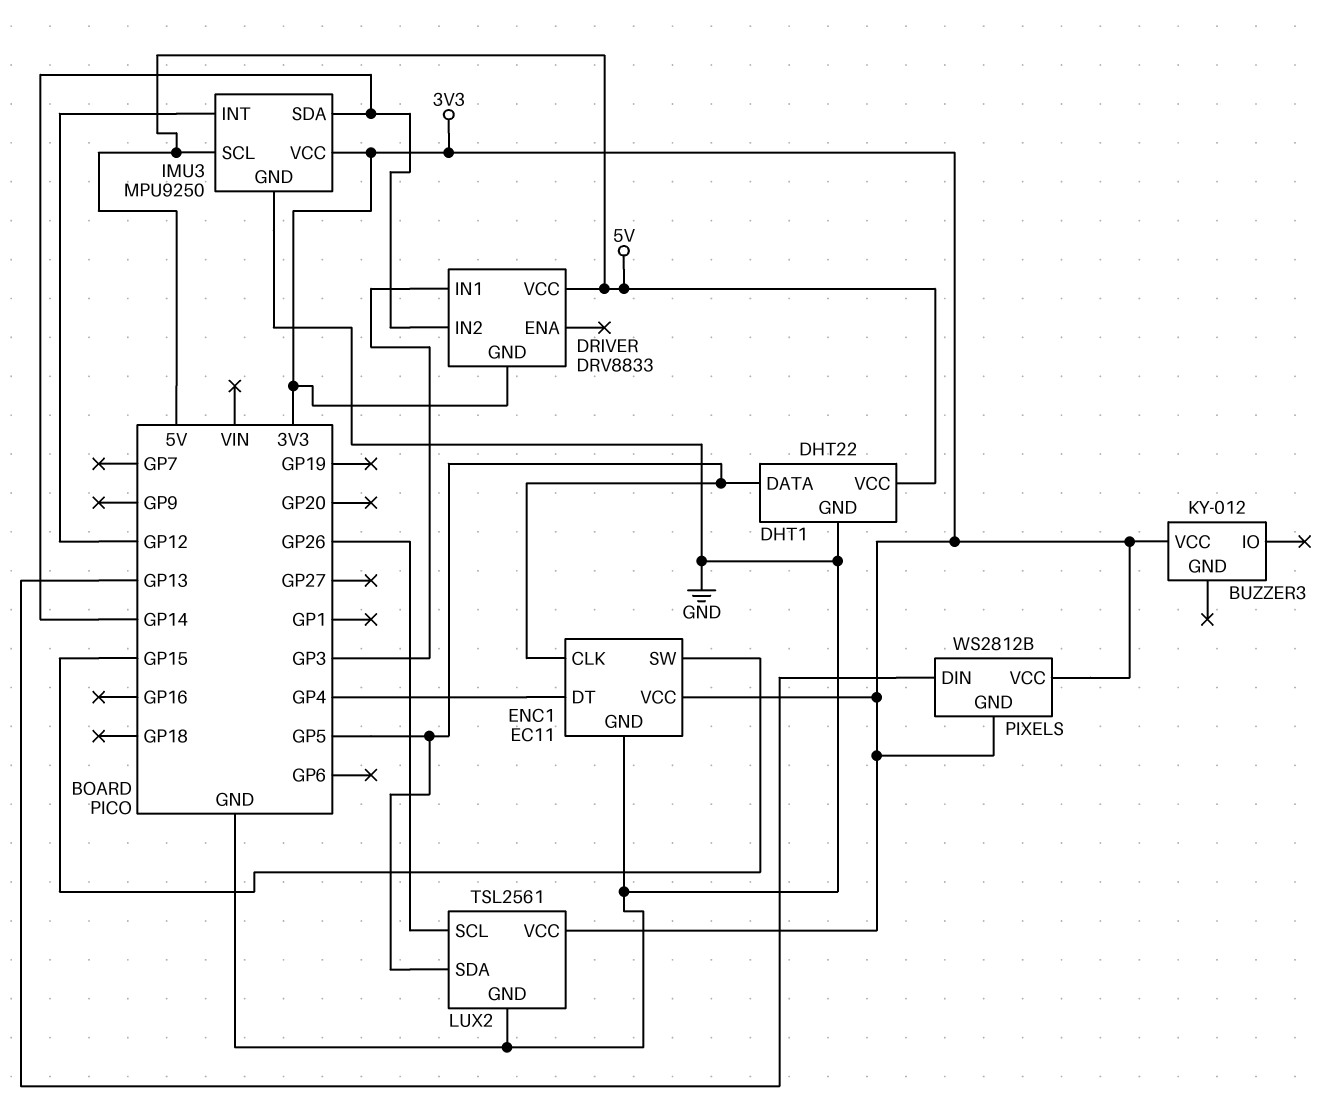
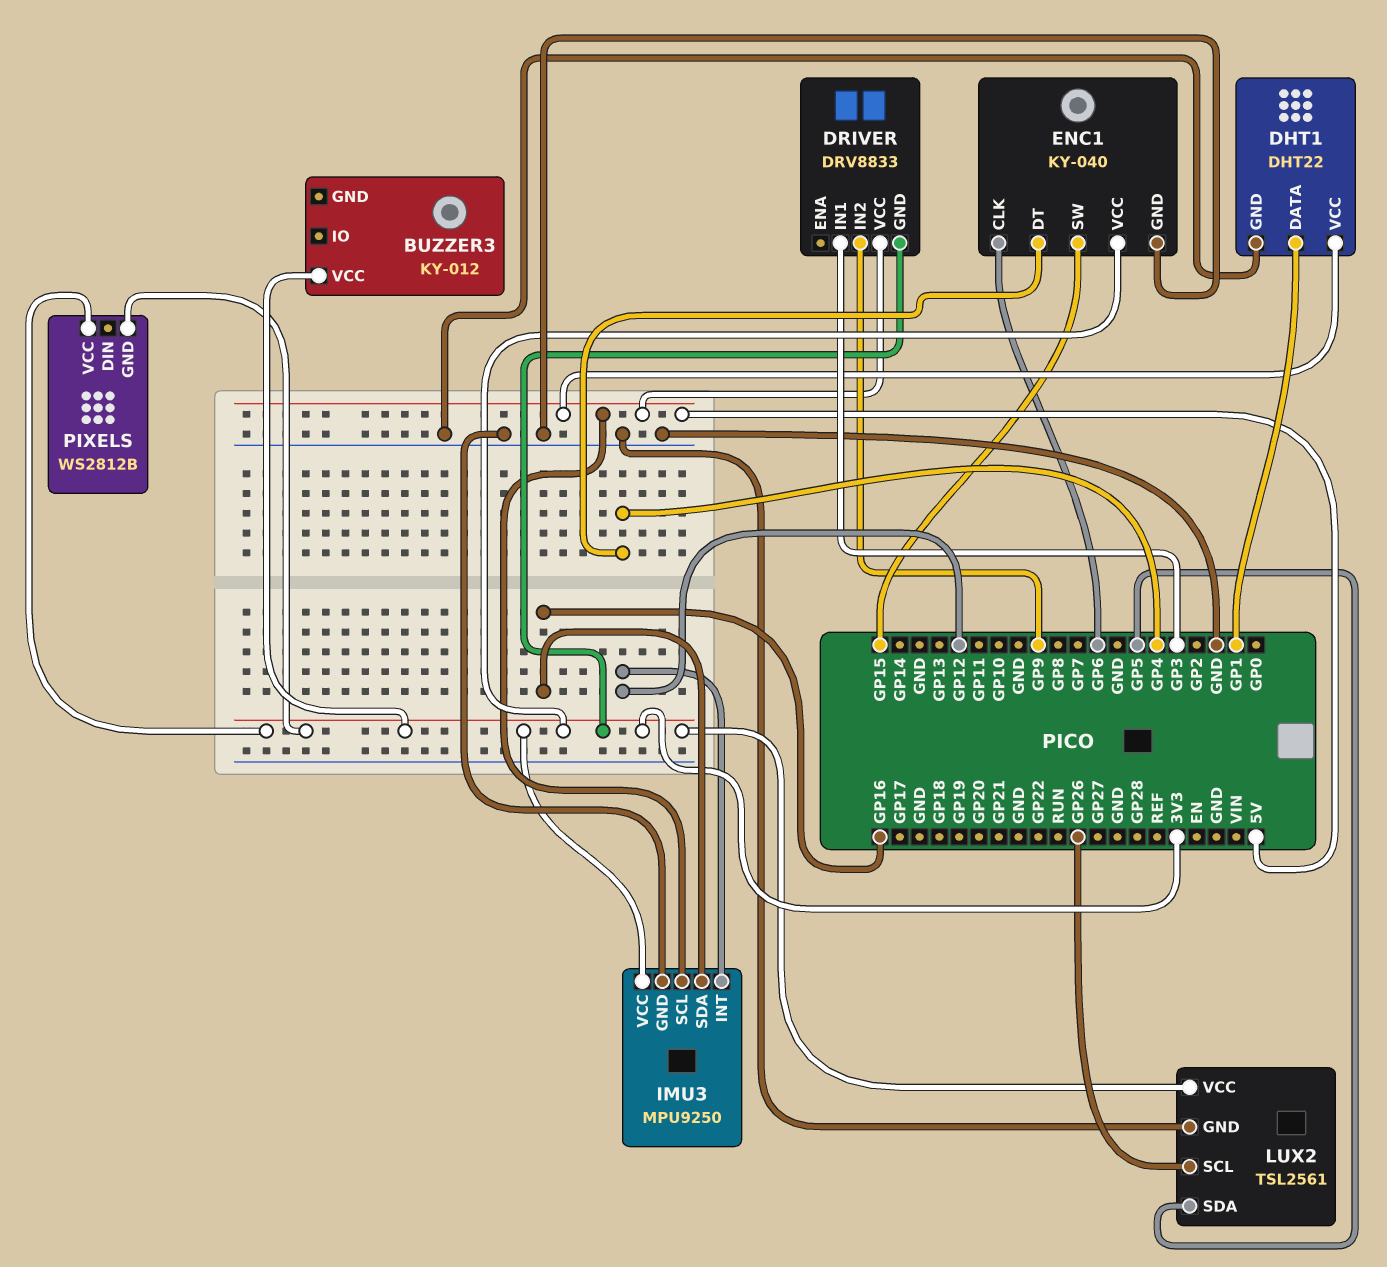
DHT1 pin DATA: GP5 -> GP1
DRIVER pin IN2: GP14 -> GP9
ENC1: EC11 -> KY-040
ENC1 pin CLK: GP5 -> GP6
IMU3 pin SDA: GP14 -> GP16
PIXELS pin DIN: GP13 -> none

